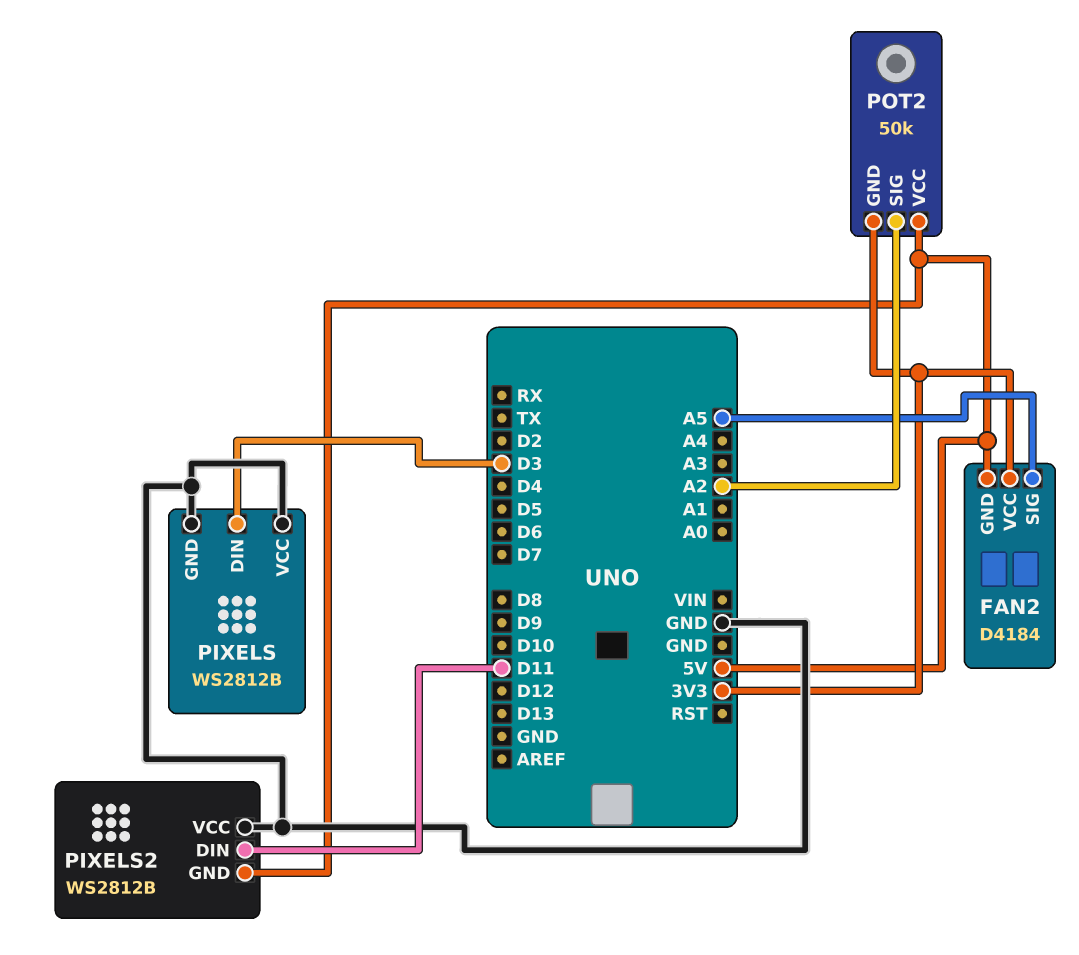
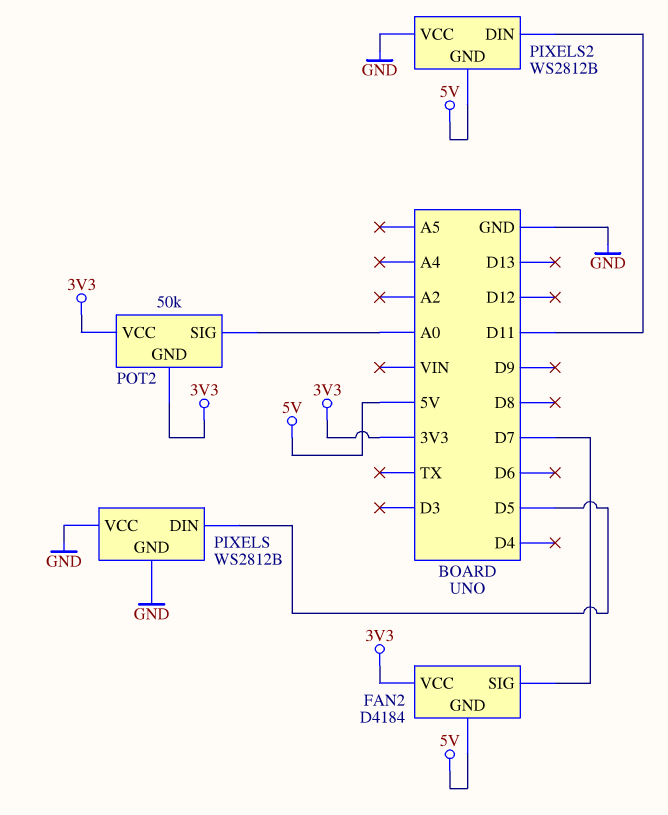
FAN2 pin SIG: A5 -> D7
PIXELS pin DIN: D3 -> D5
POT2 pin SIG: A2 -> A0
POT2 pin VCC: 5V -> 3V3

